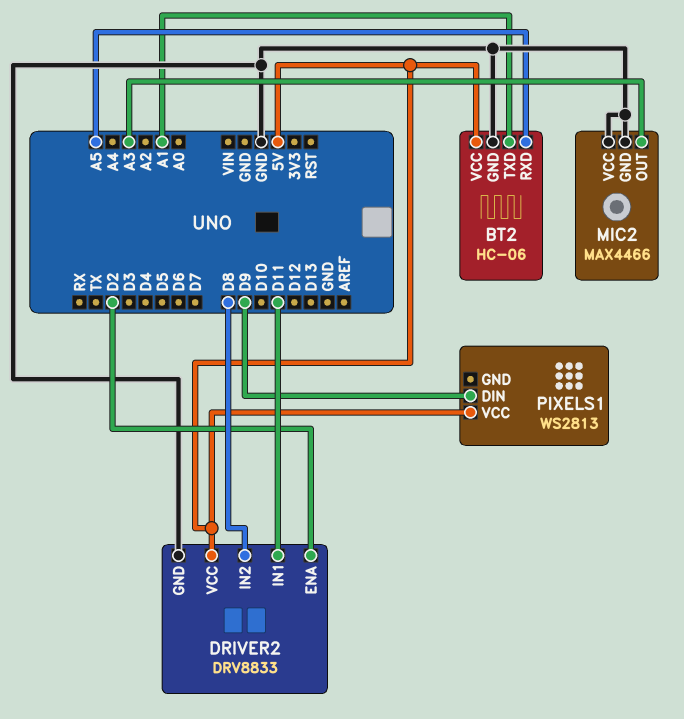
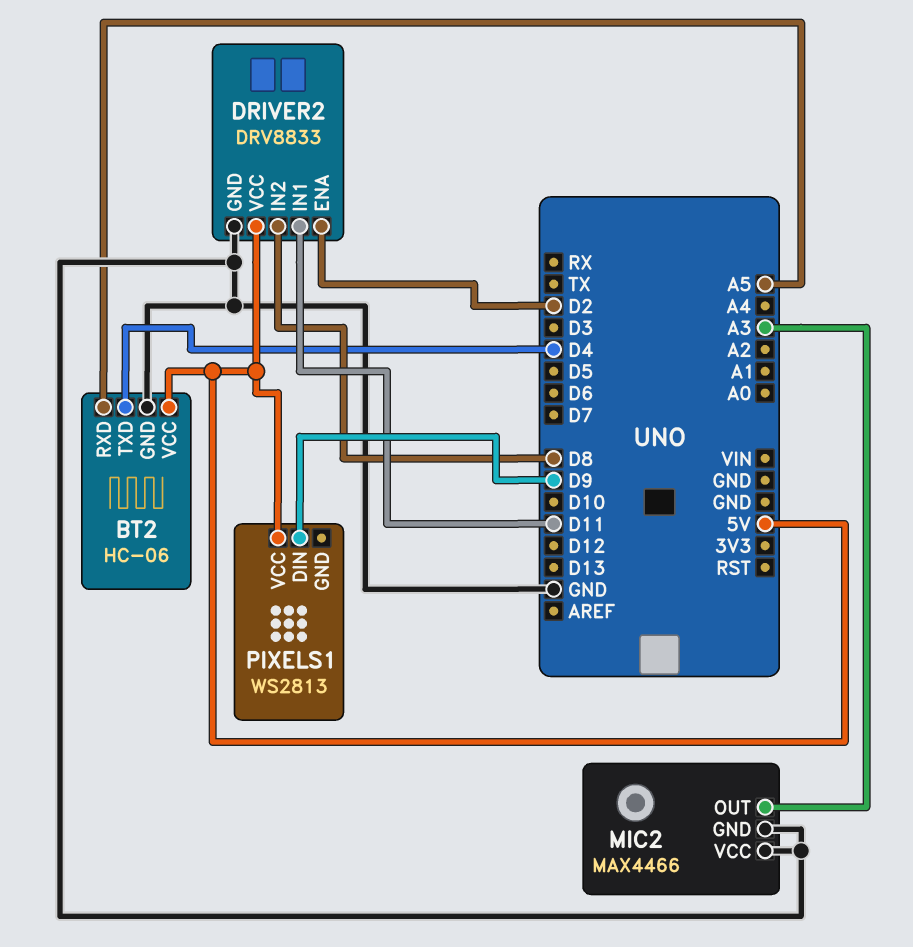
BT2 pin TXD: A1 -> D4

